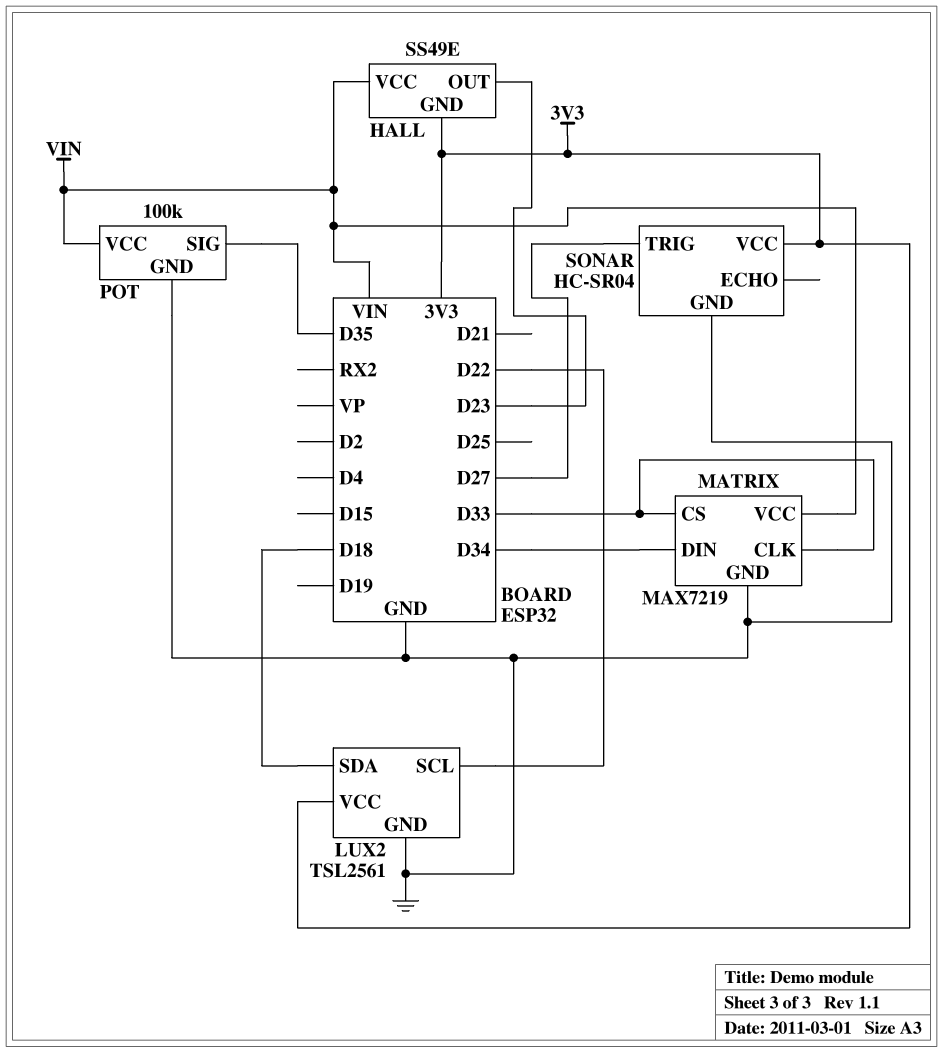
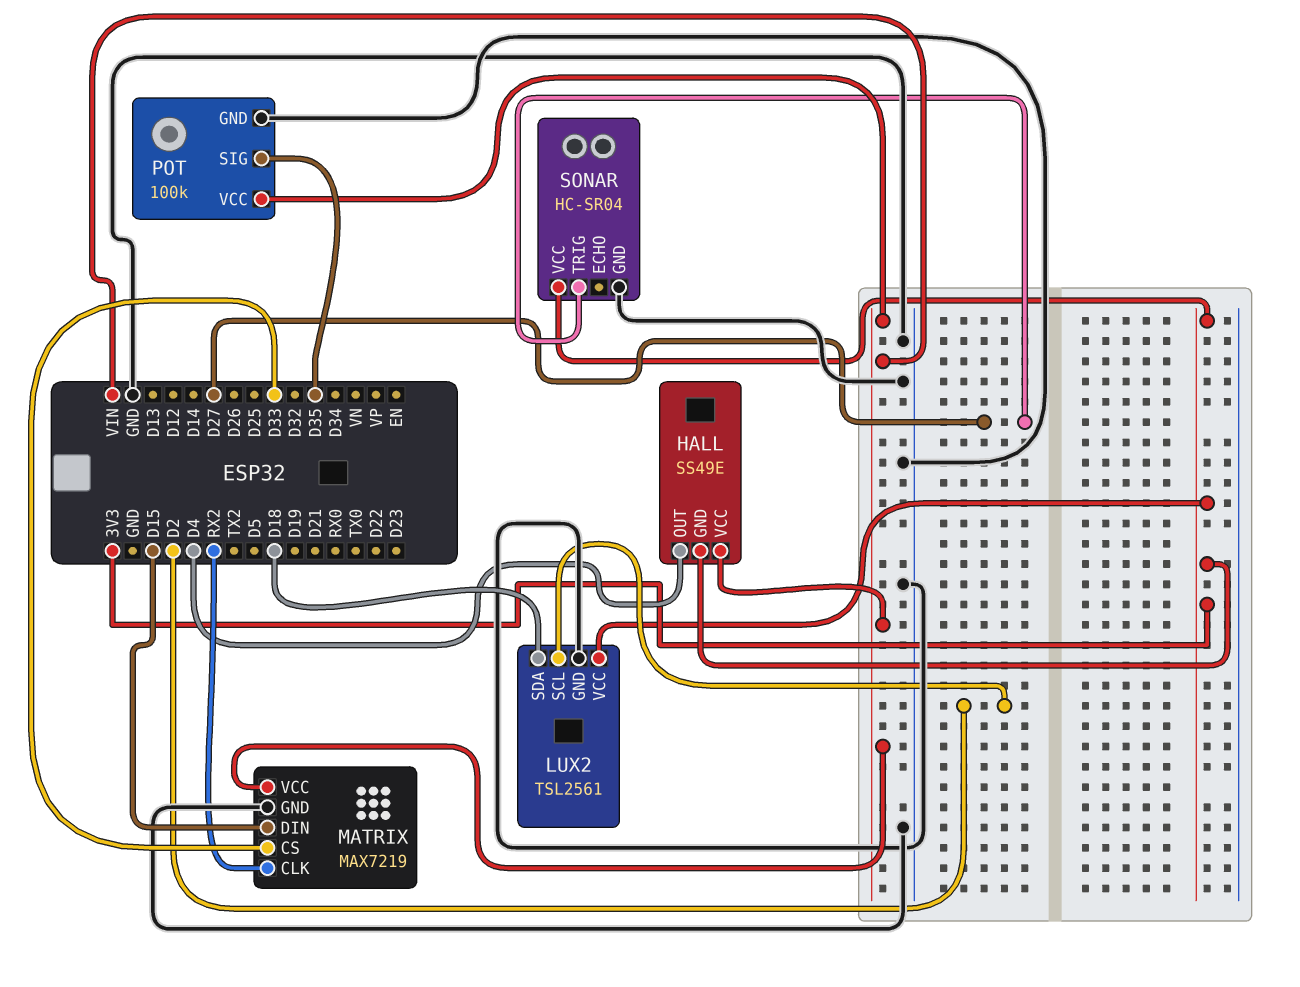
HALL pin OUT: D23 -> D4
LUX2 pin SCL: D22 -> D2
MATRIX pin CLK: D33 -> RX2
MATRIX pin DIN: D34 -> D15

